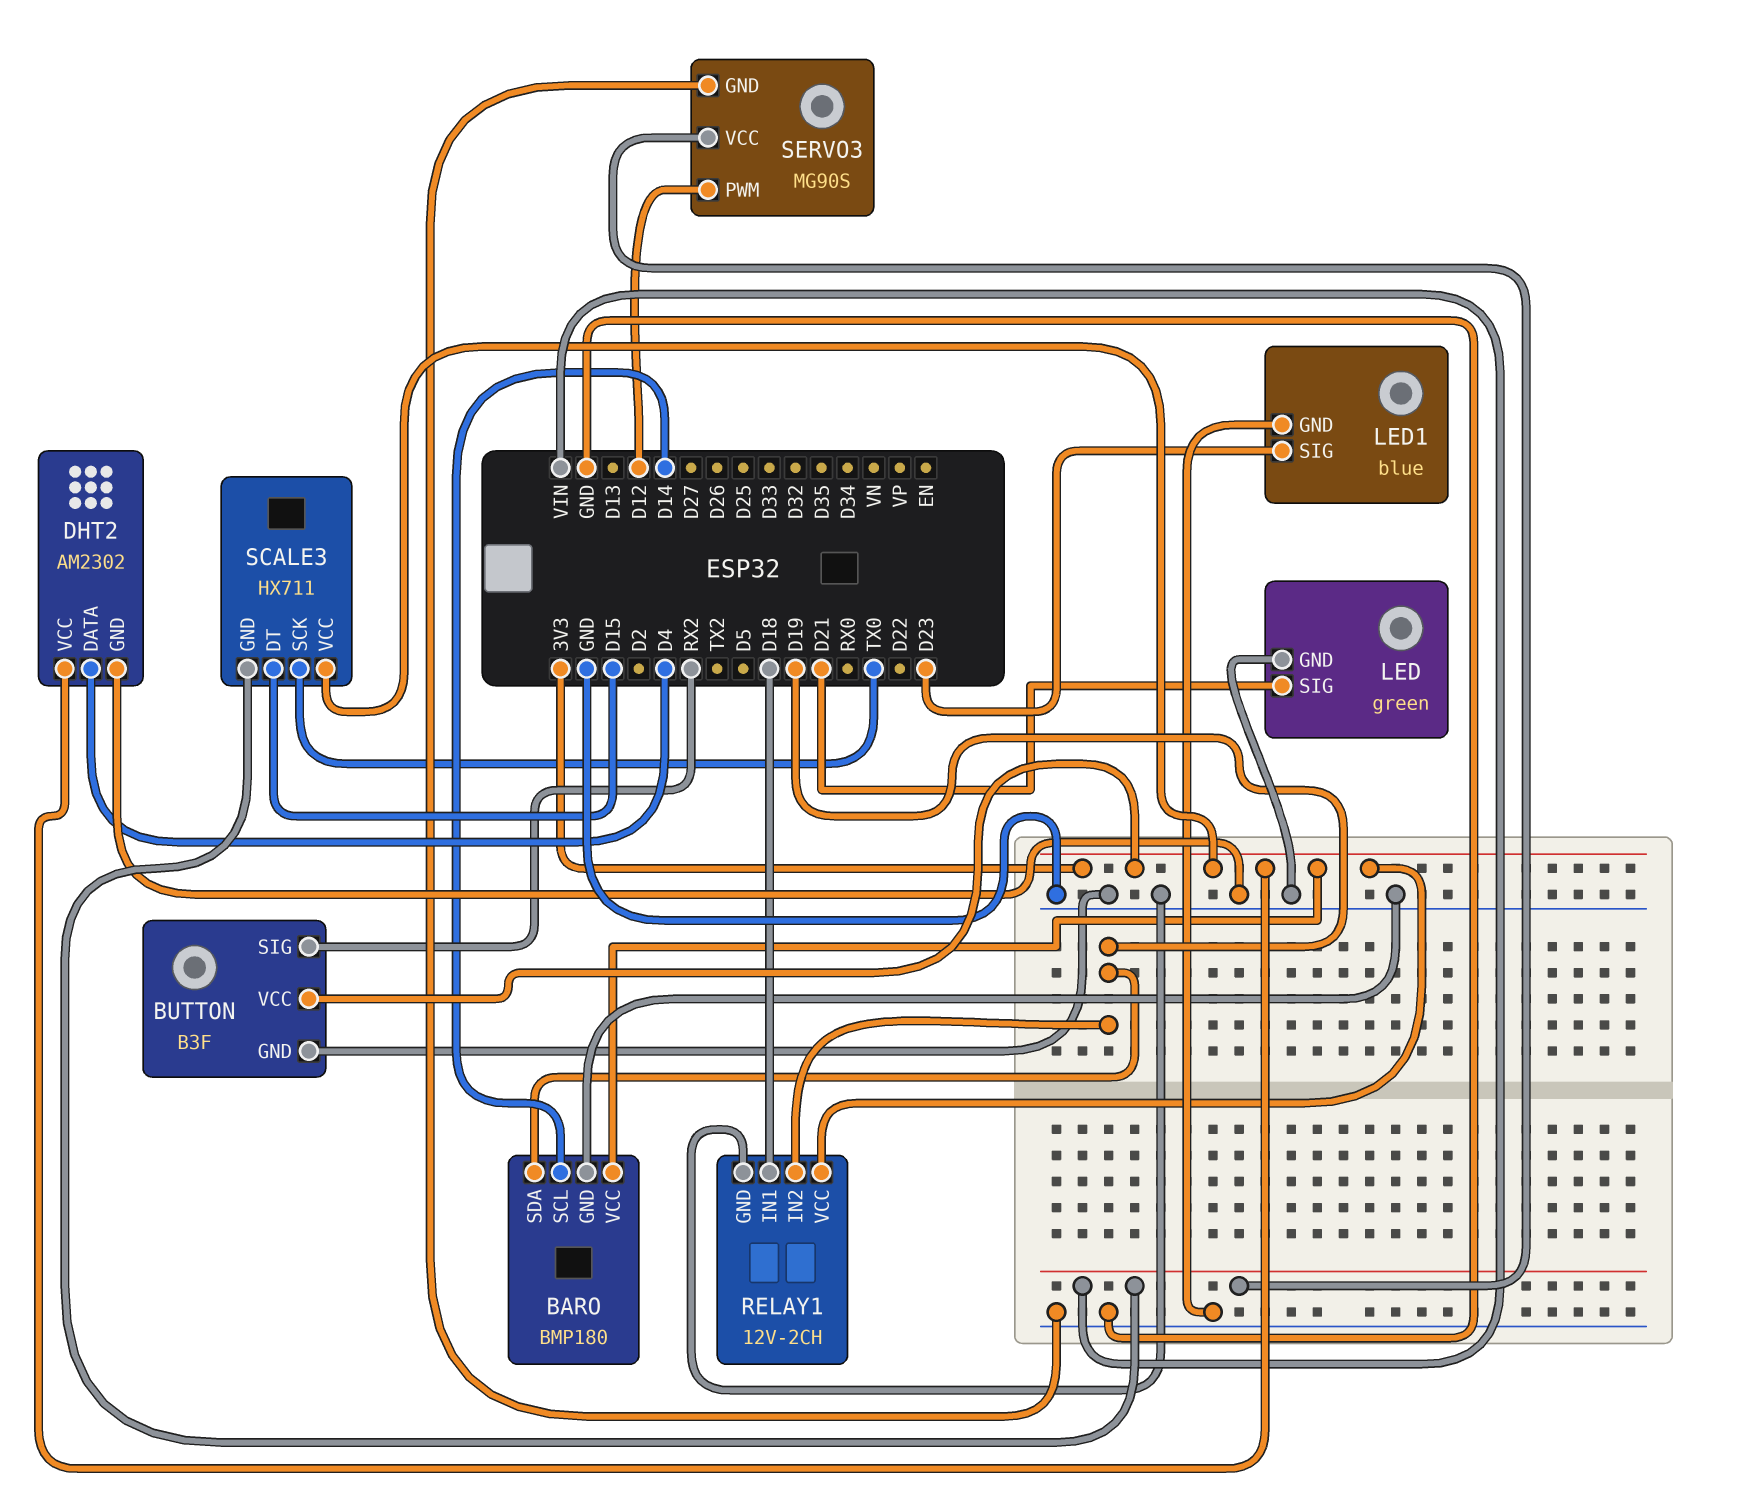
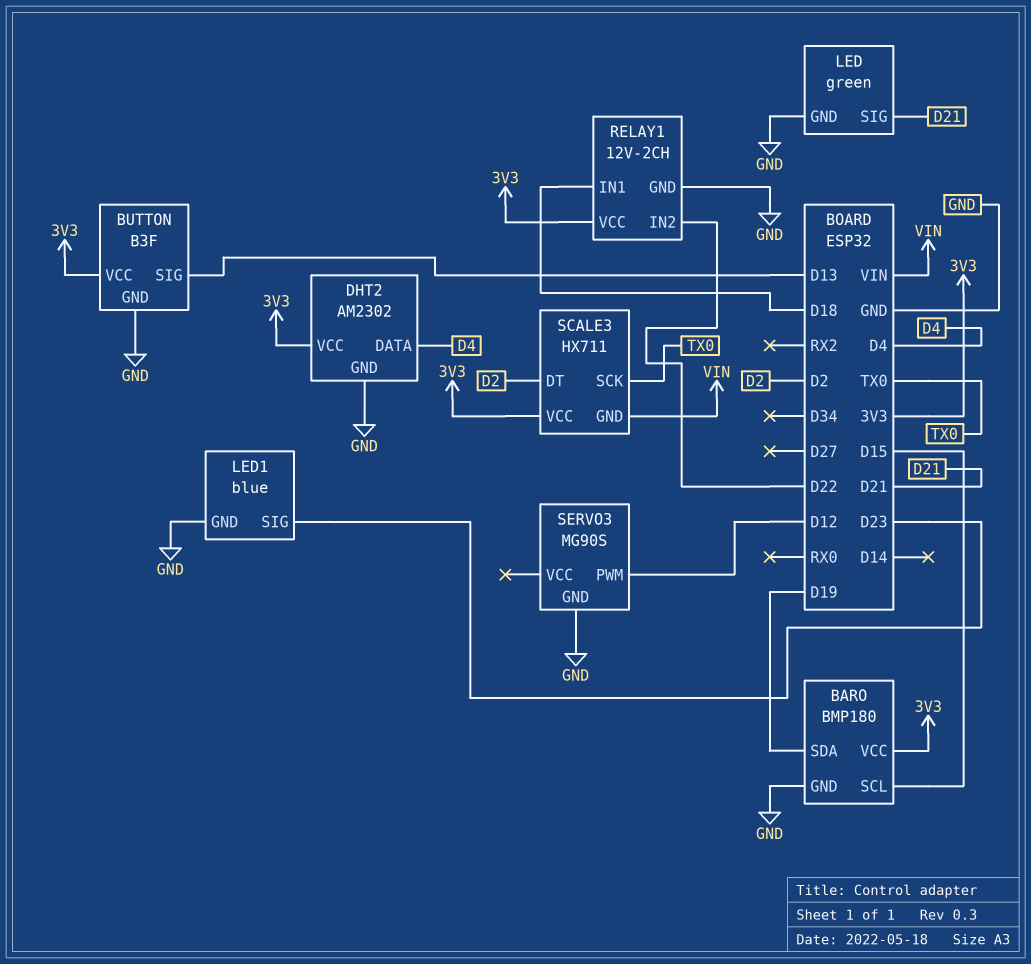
BARO pin SCL: D14 -> D15
BUTTON pin SIG: RX2 -> D13
RELAY1 pin IN2: D19 -> D22
SCALE3 pin DT: D15 -> D2
SERVO3 pin VCC: VIN -> none

